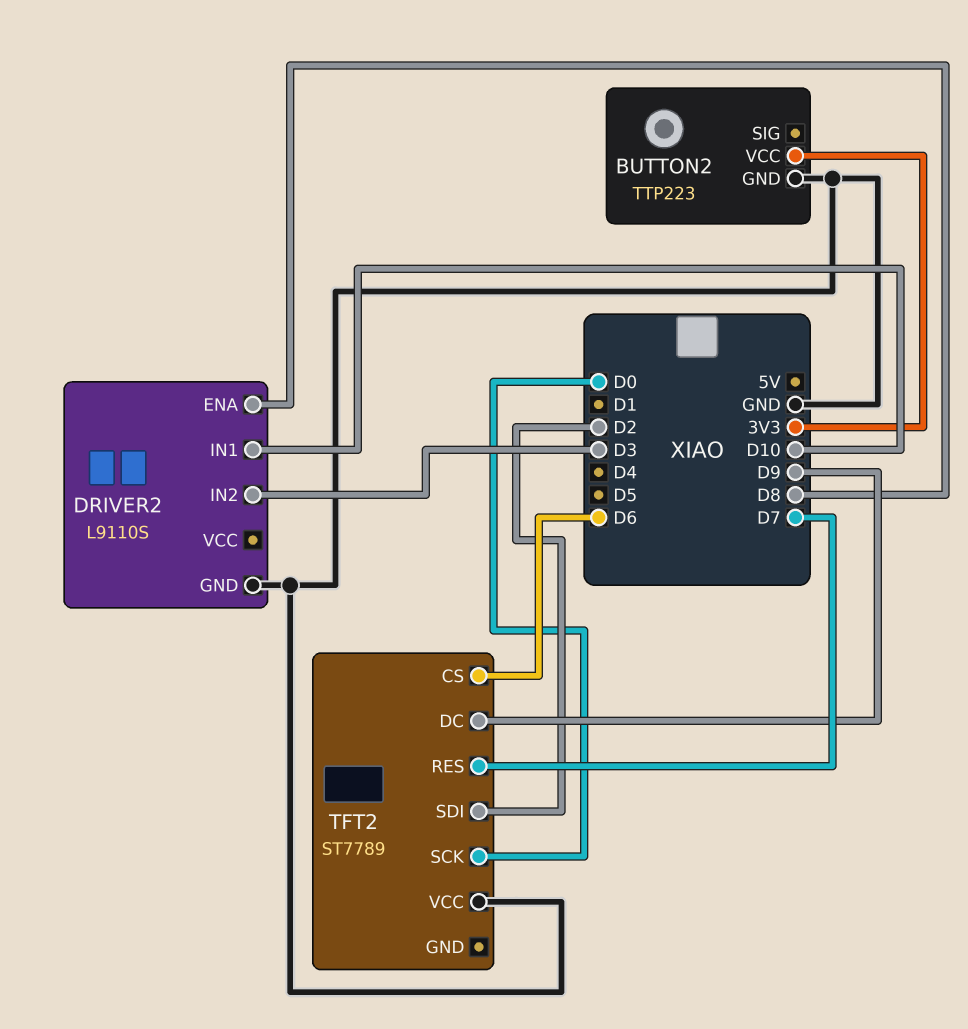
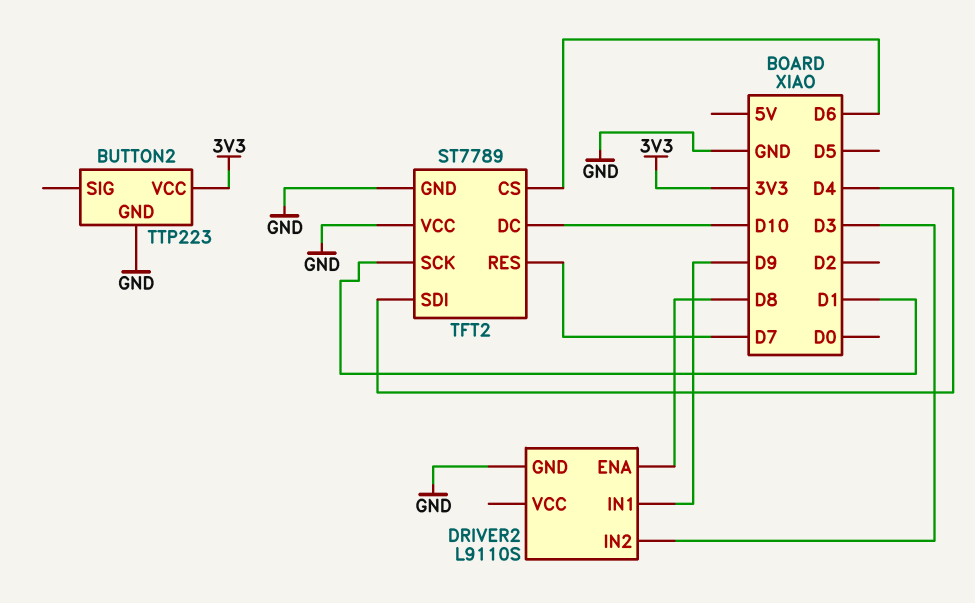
DRIVER2 pin IN1: D10 -> D9
TFT2 pin DC: D9 -> D10
TFT2 pin GND: none -> GND
TFT2 pin SCK: D0 -> D1
TFT2 pin SDI: D2 -> D4

